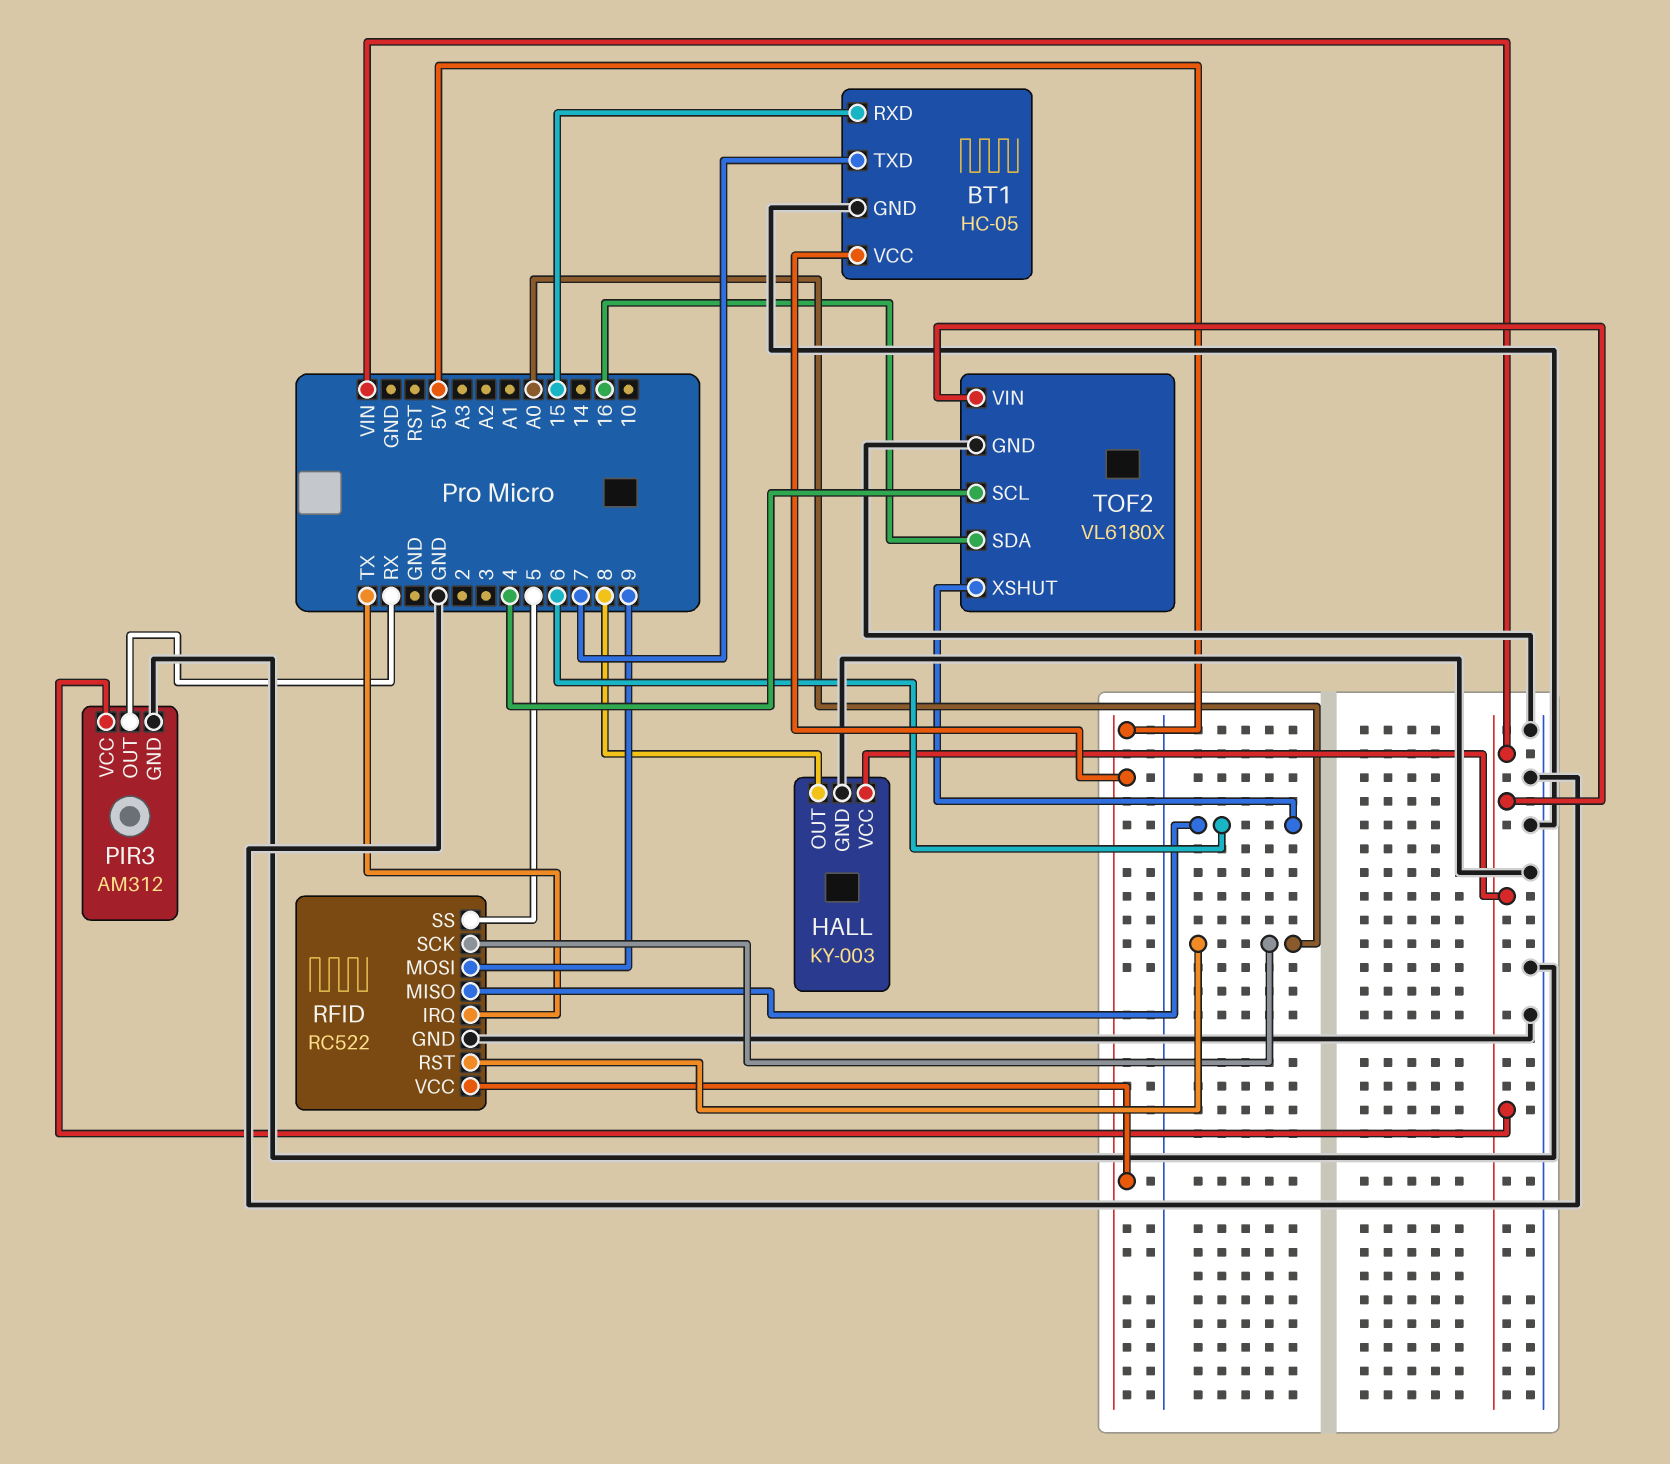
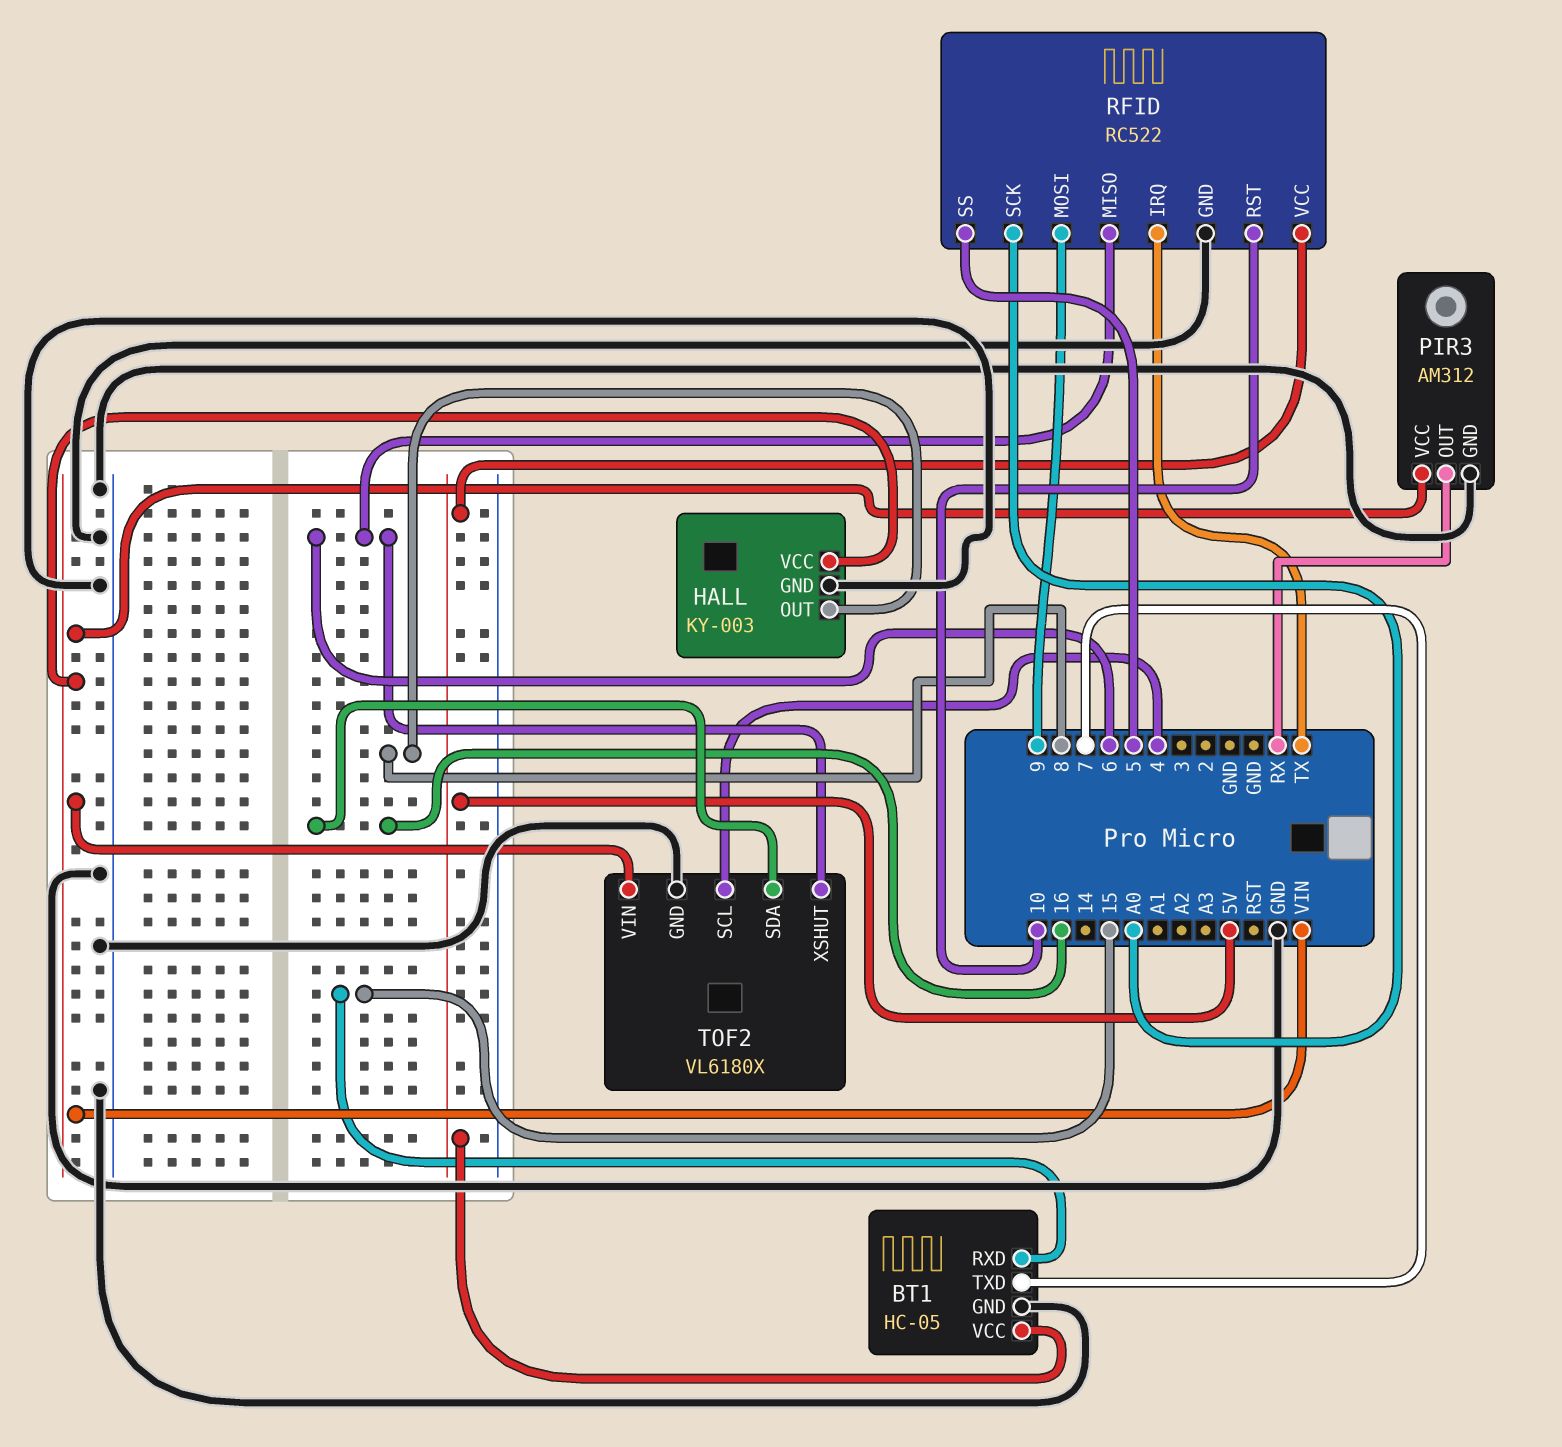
RFID pin RST: A0 -> 10

